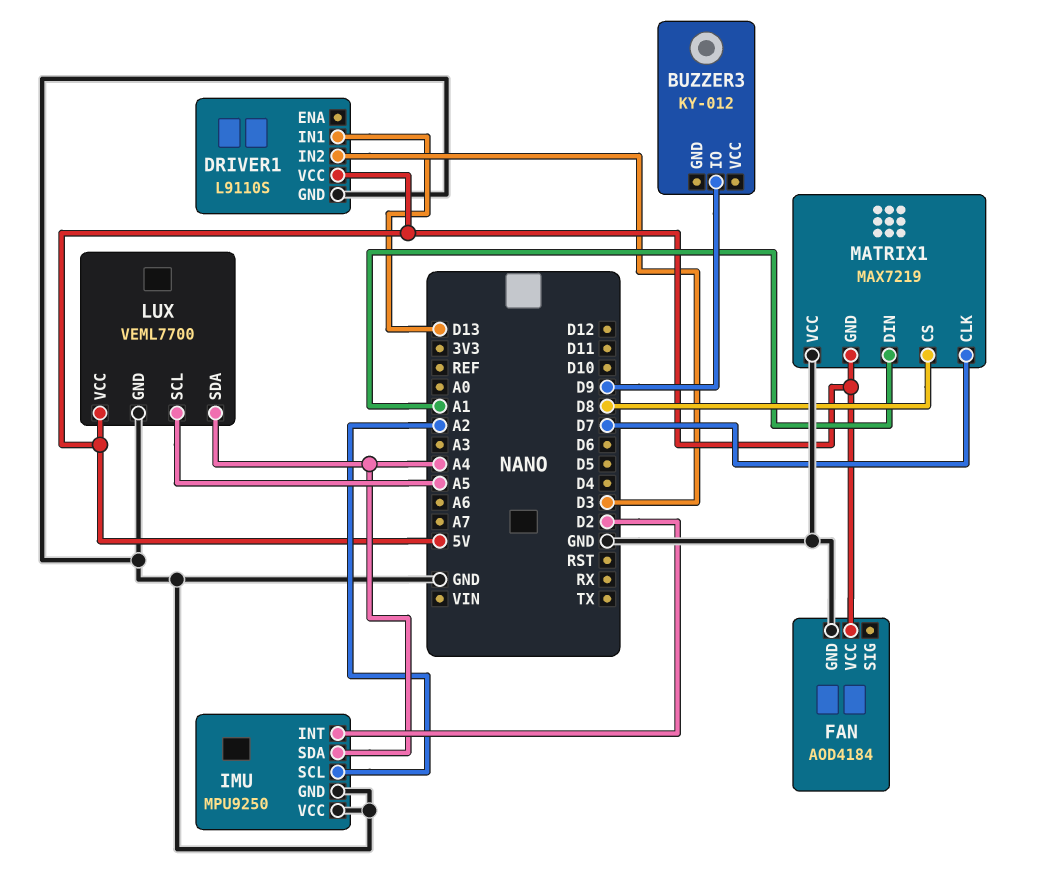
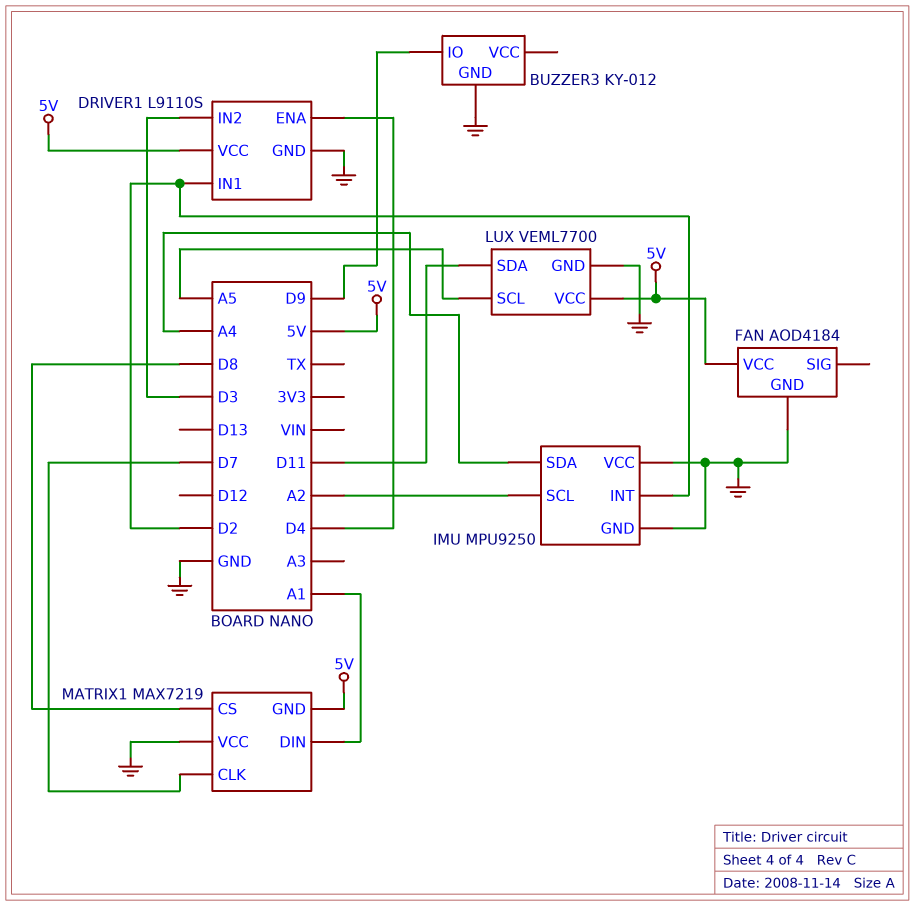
BUZZER3 pin GND: none -> GND
DRIVER1 pin ENA: none -> D4
DRIVER1 pin IN1: D13 -> D2
LUX pin SDA: A4 -> D11

